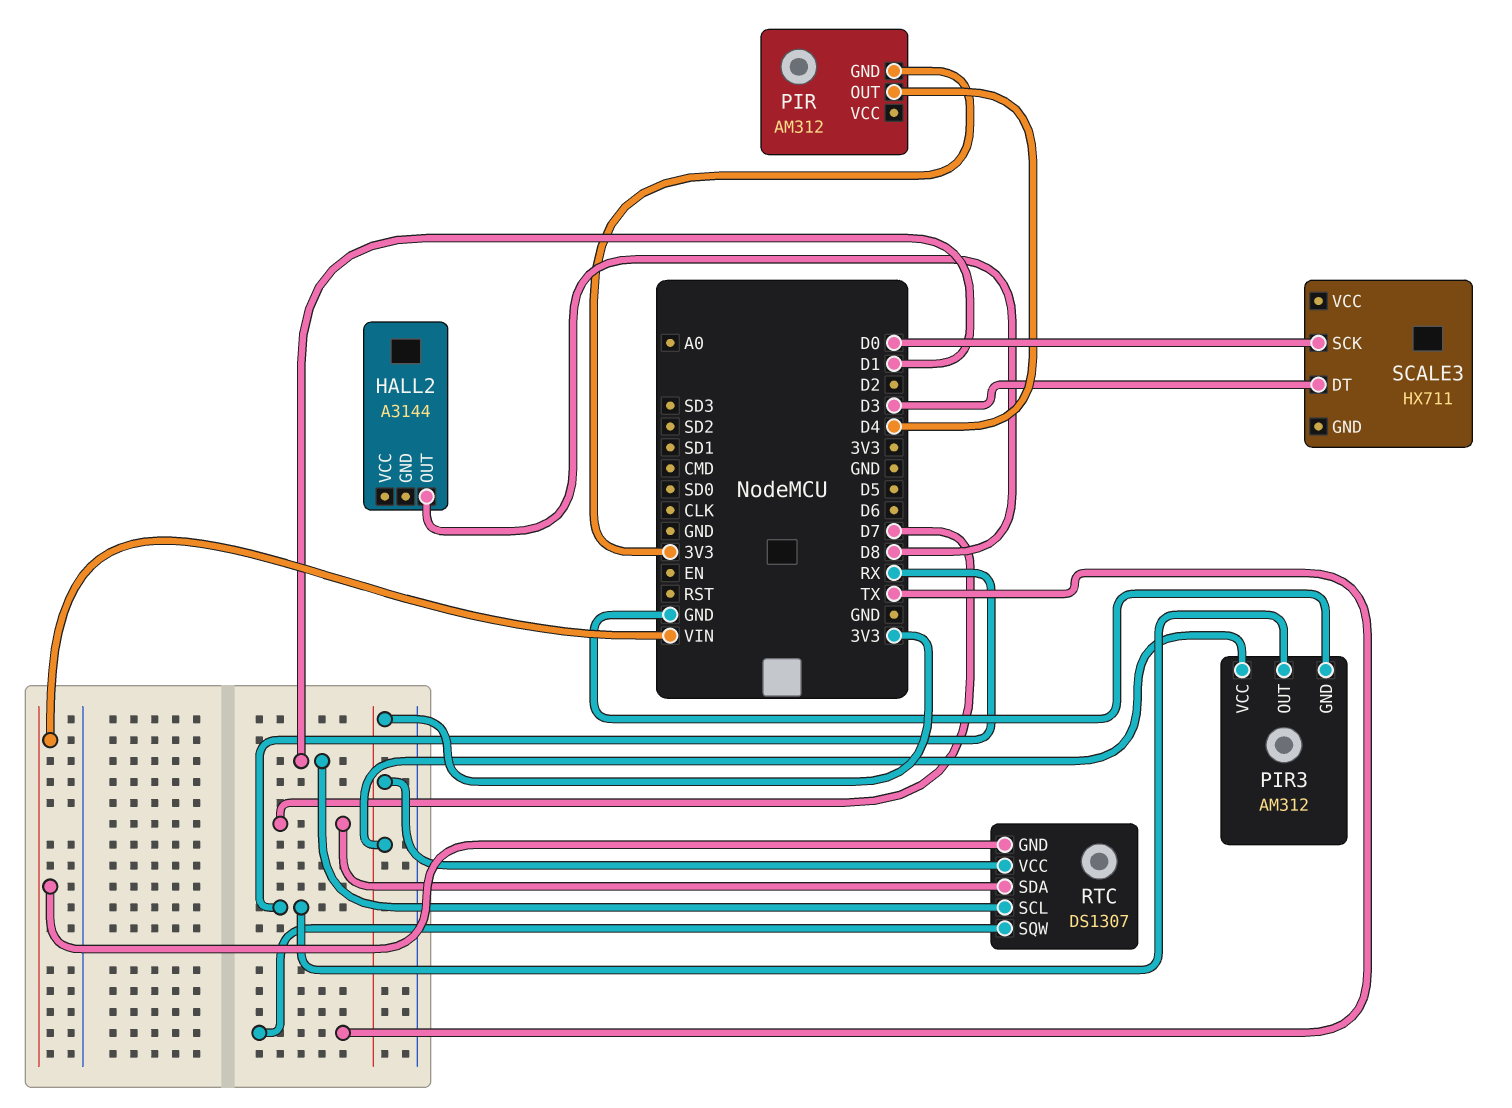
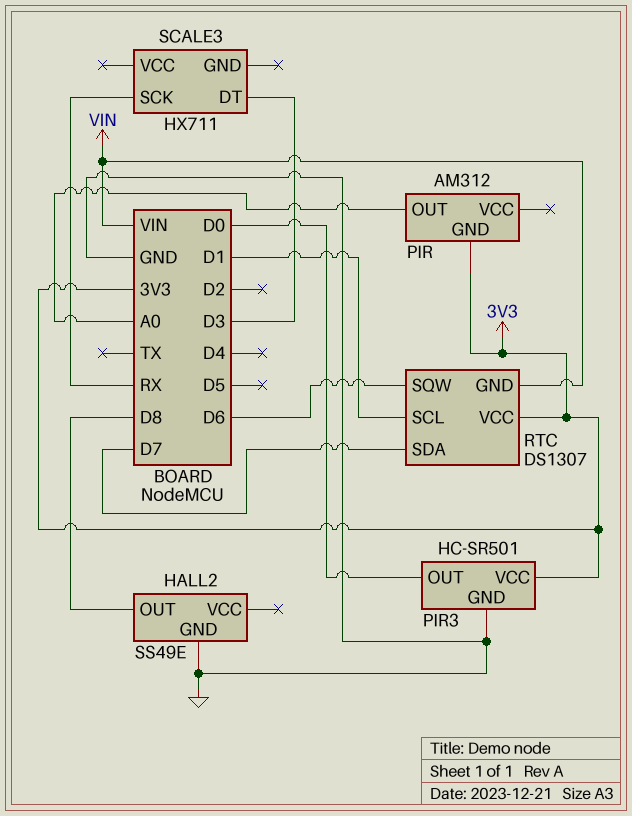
HALL2: A3144 -> SS49E
HALL2 pin GND: none -> GND
PIR pin OUT: D4 -> A0
PIR3: AM312 -> HC-SR501
PIR3 pin OUT: RX -> D0
RTC pin SQW: TX -> D6
SCALE3 pin SCK: D0 -> RX

